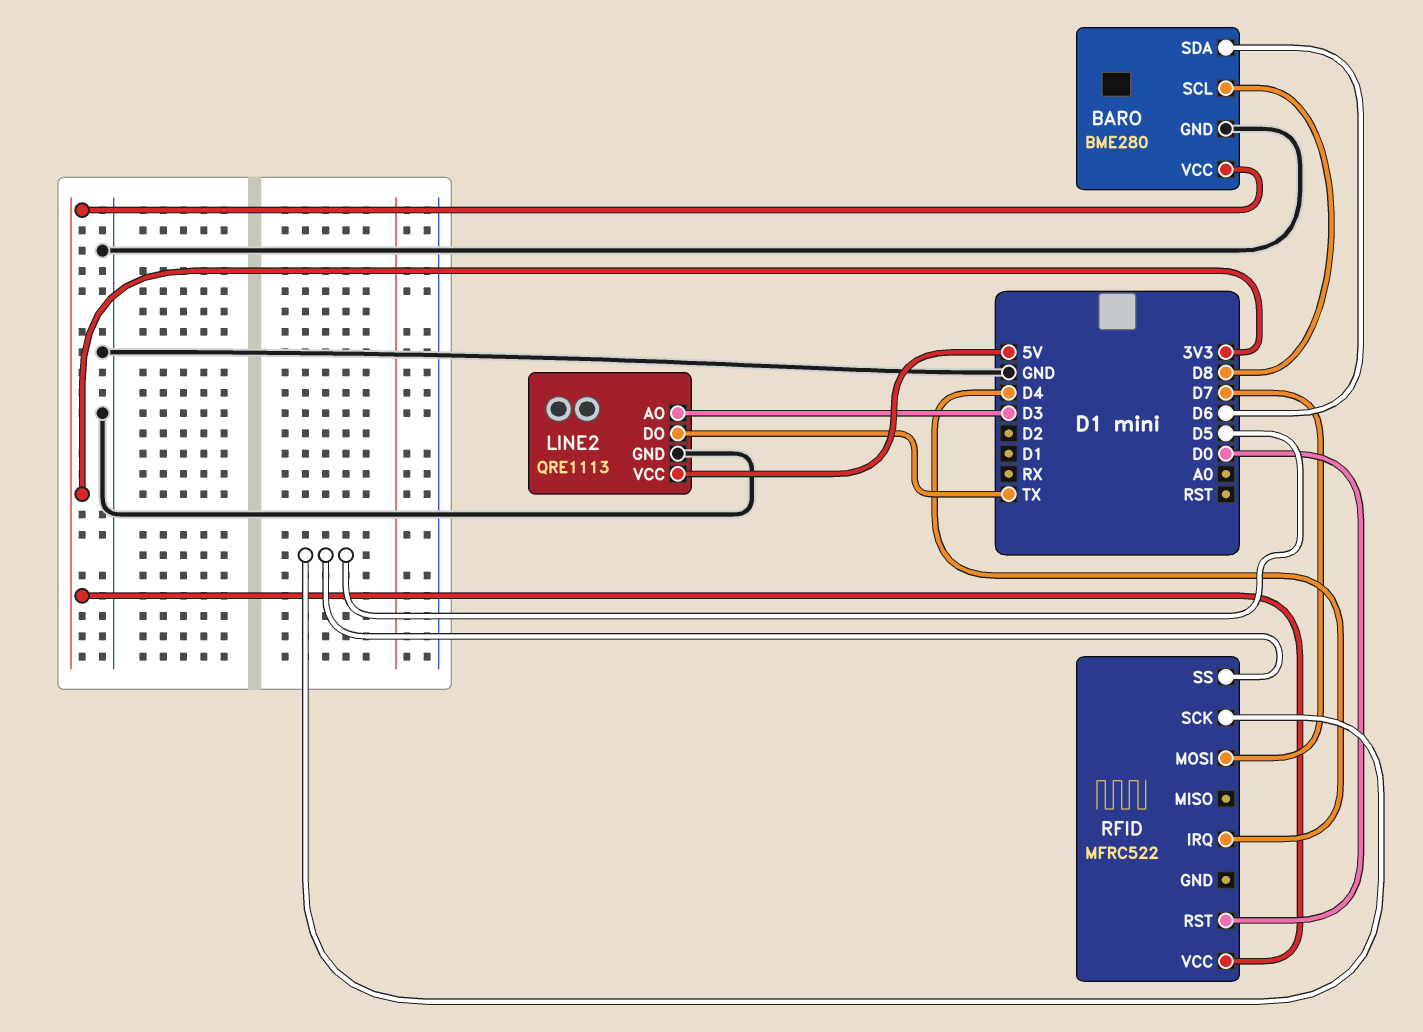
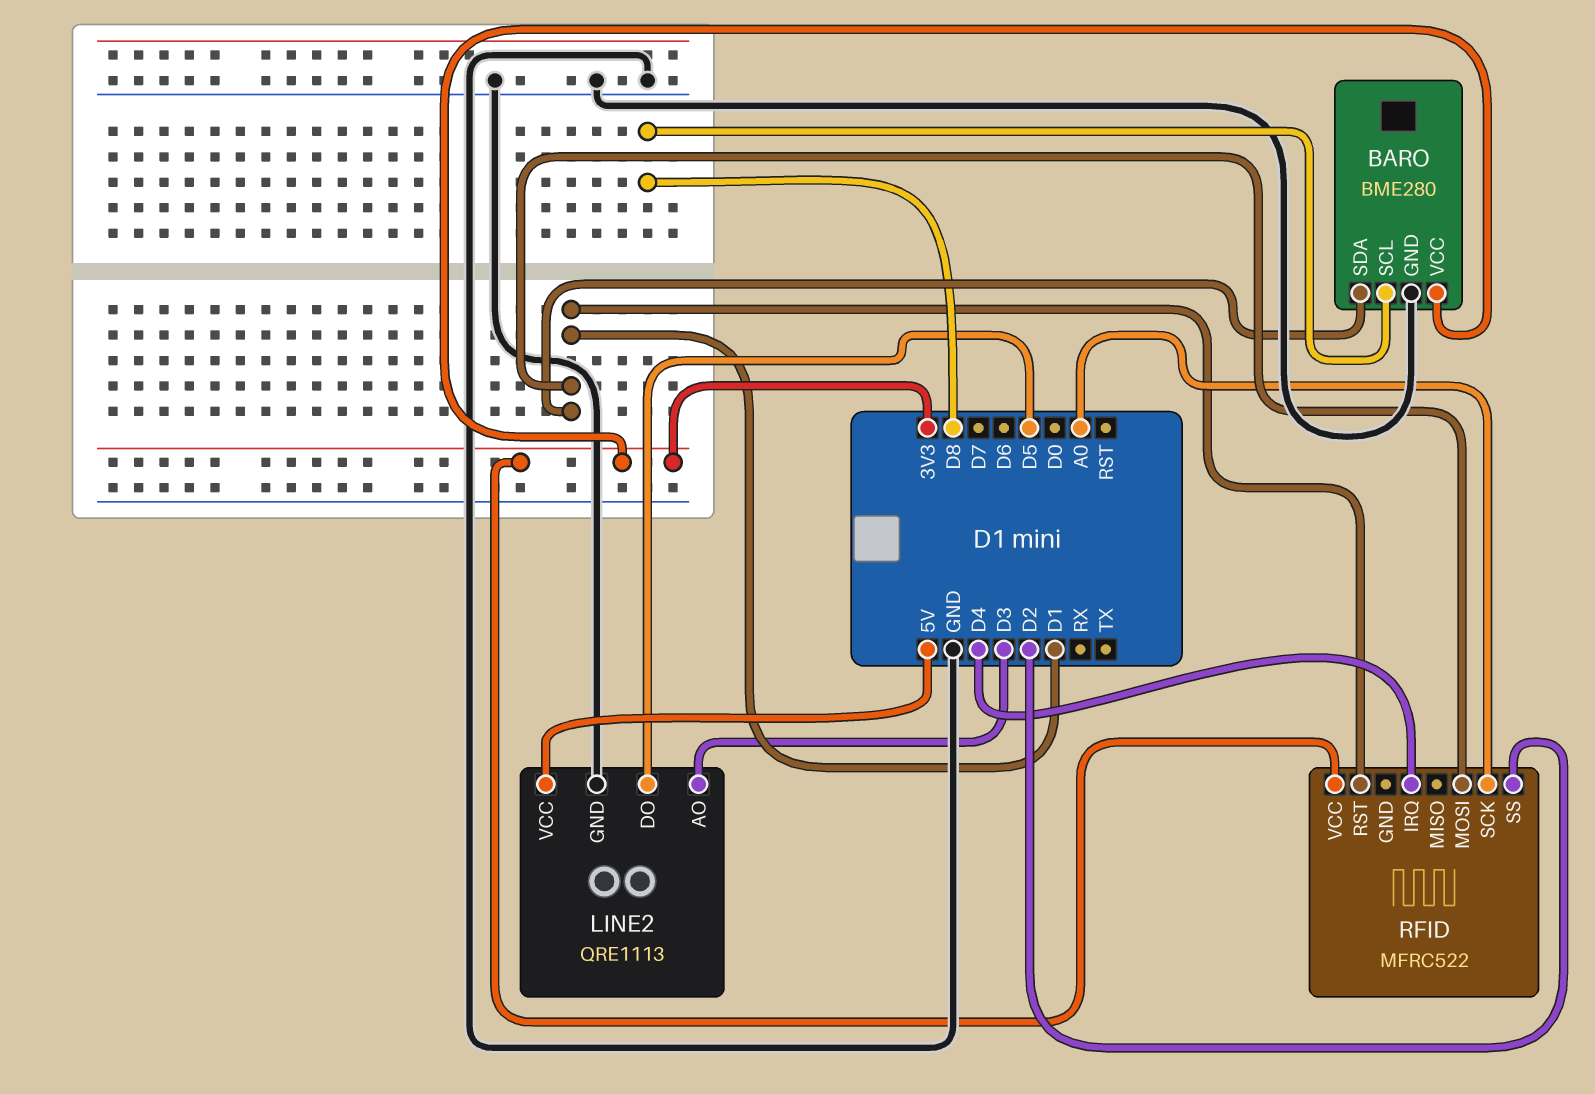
BARO pin SDA: D6 -> D1
LINE2 pin DO: TX -> D5
RFID pin MOSI: D7 -> D1
RFID pin RST: D0 -> D1
RFID pin SCK: D5 -> A0
RFID pin SS: D5 -> D2

